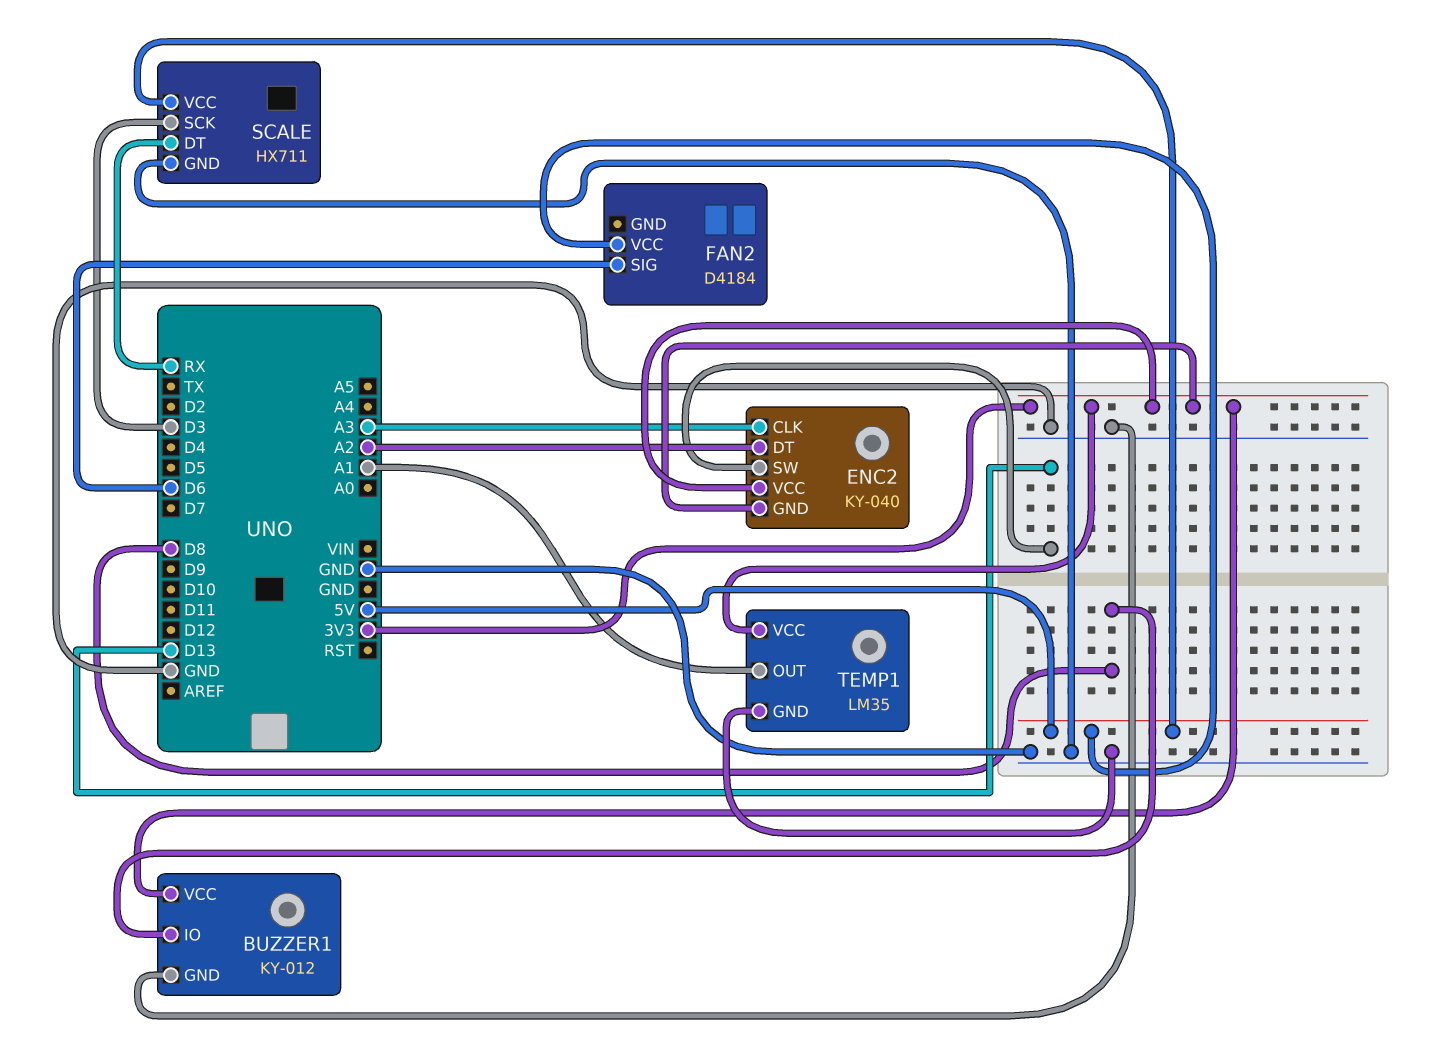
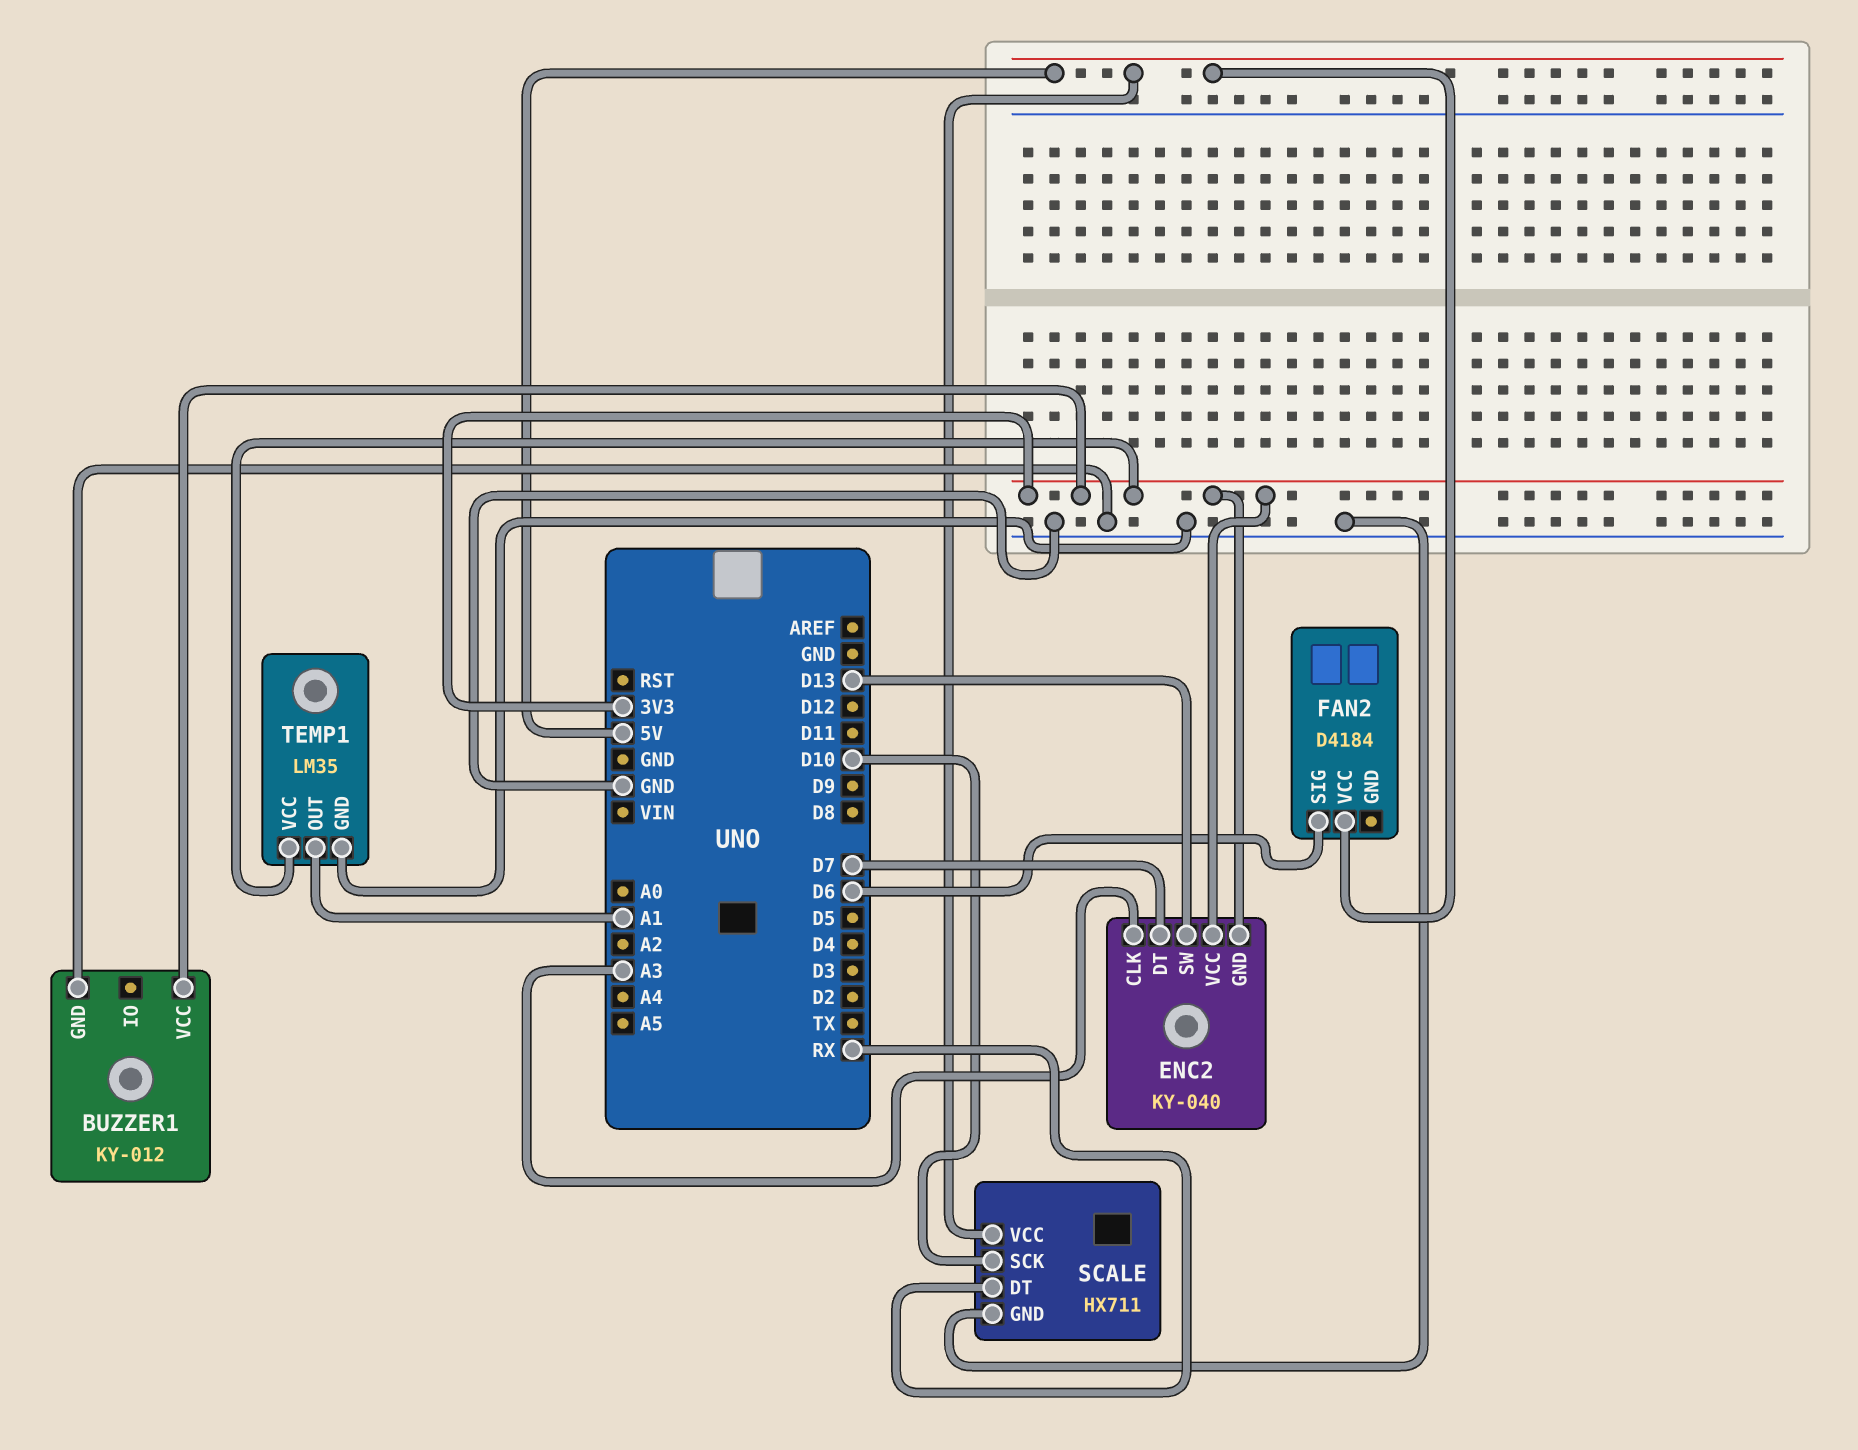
BUZZER1 pin IO: D8 -> none
ENC2 pin DT: A2 -> D7
SCALE pin SCK: D3 -> D10

